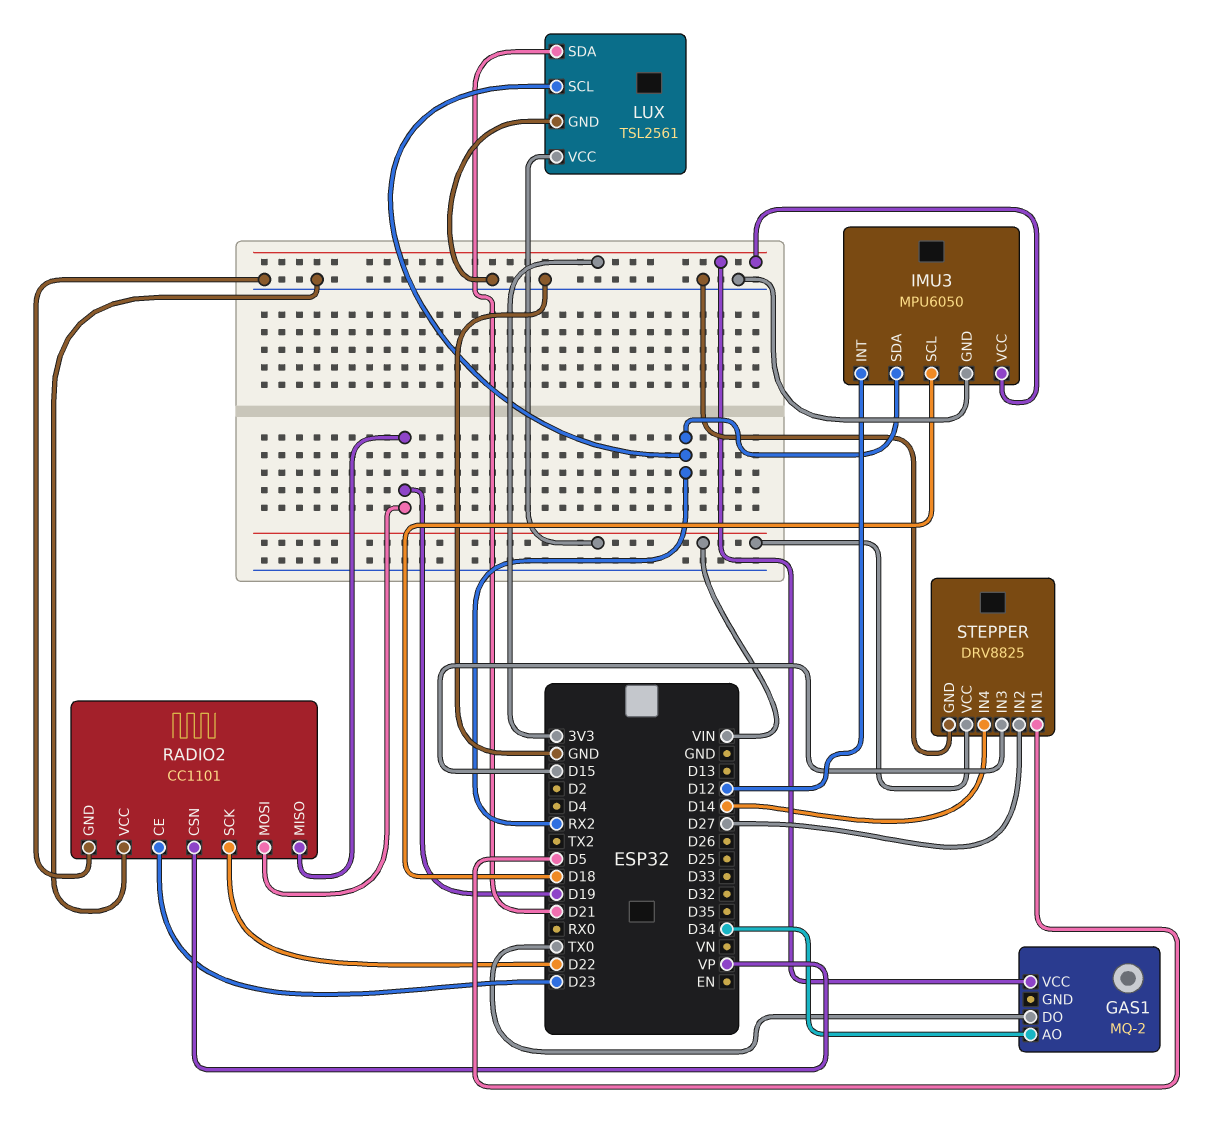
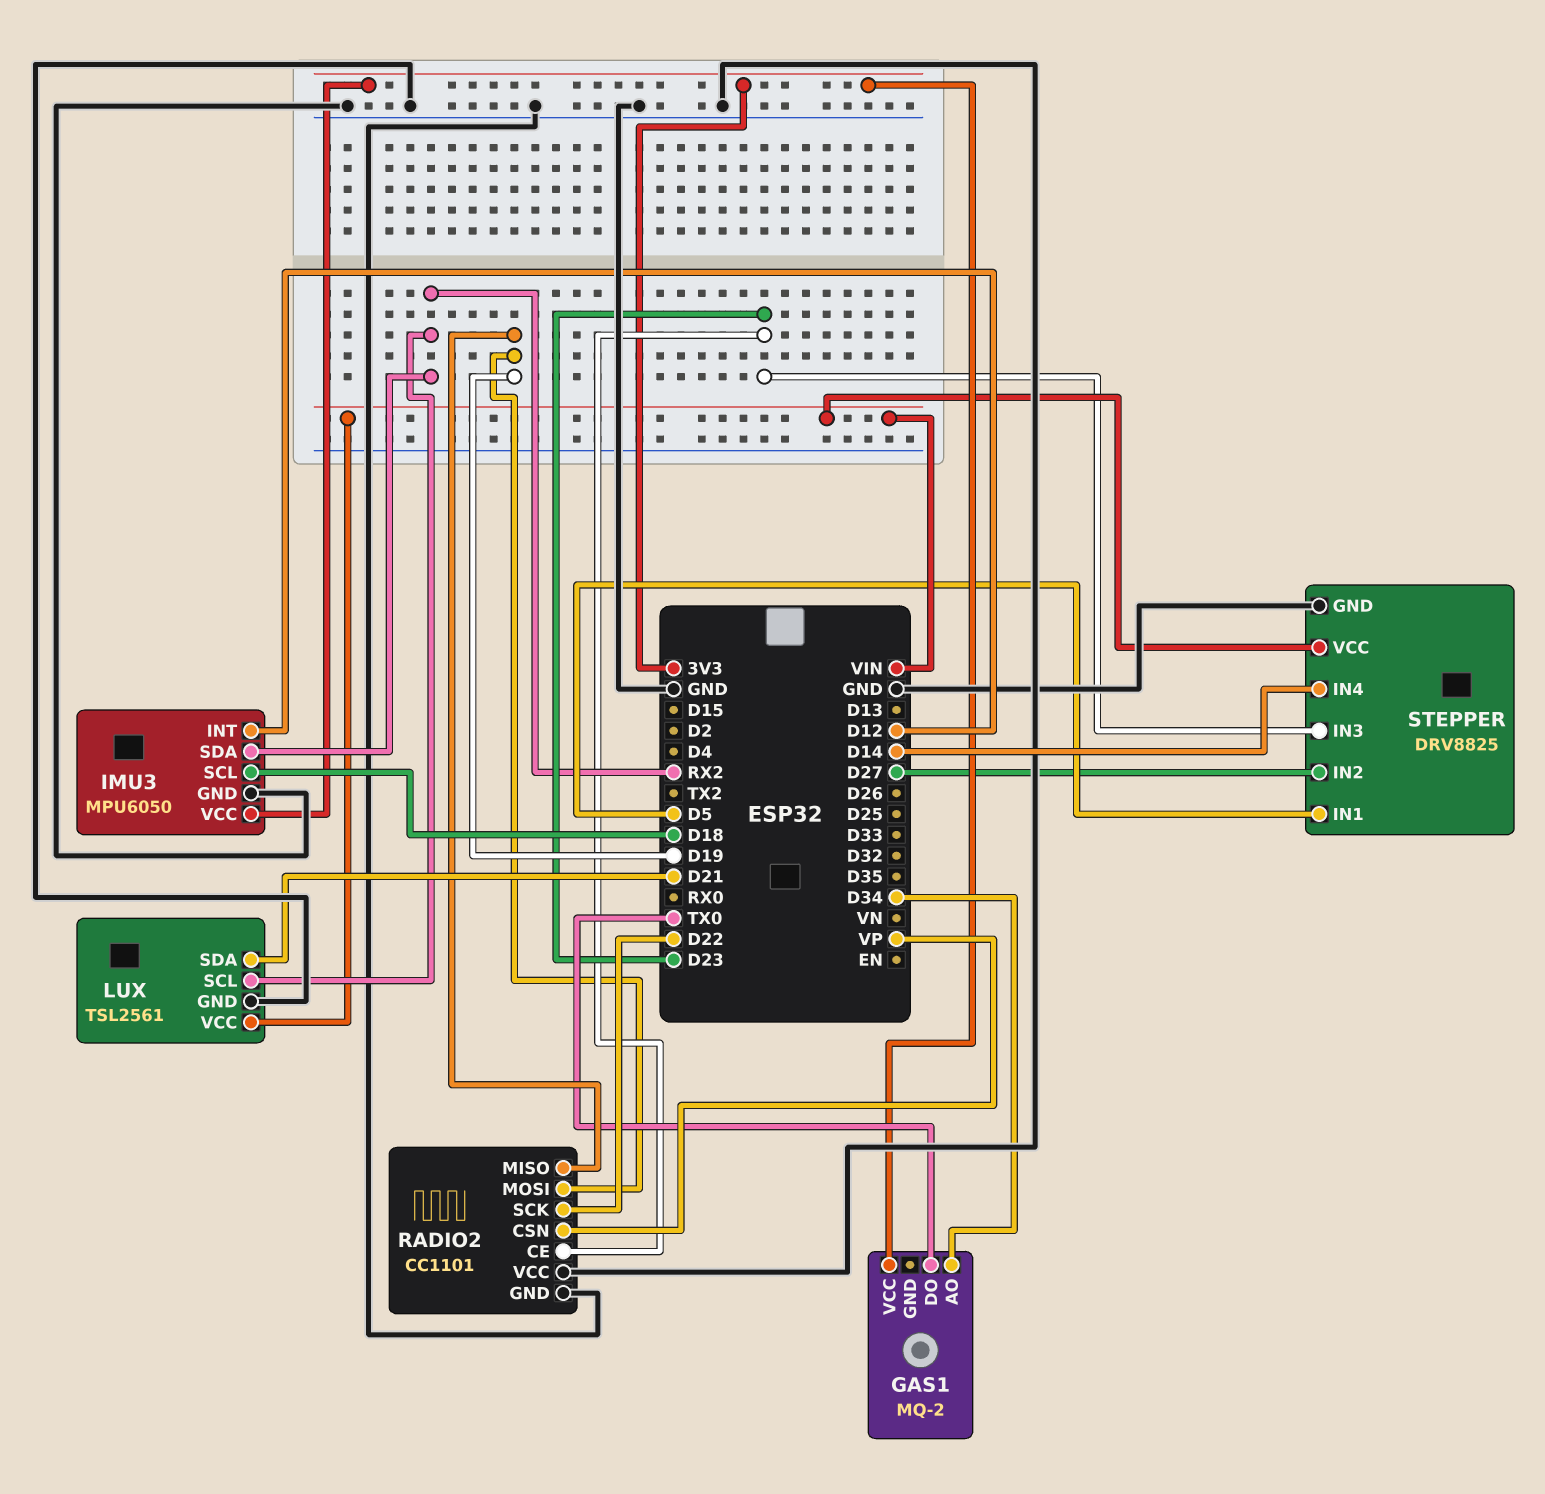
STEPPER pin IN3: D15 -> D23

